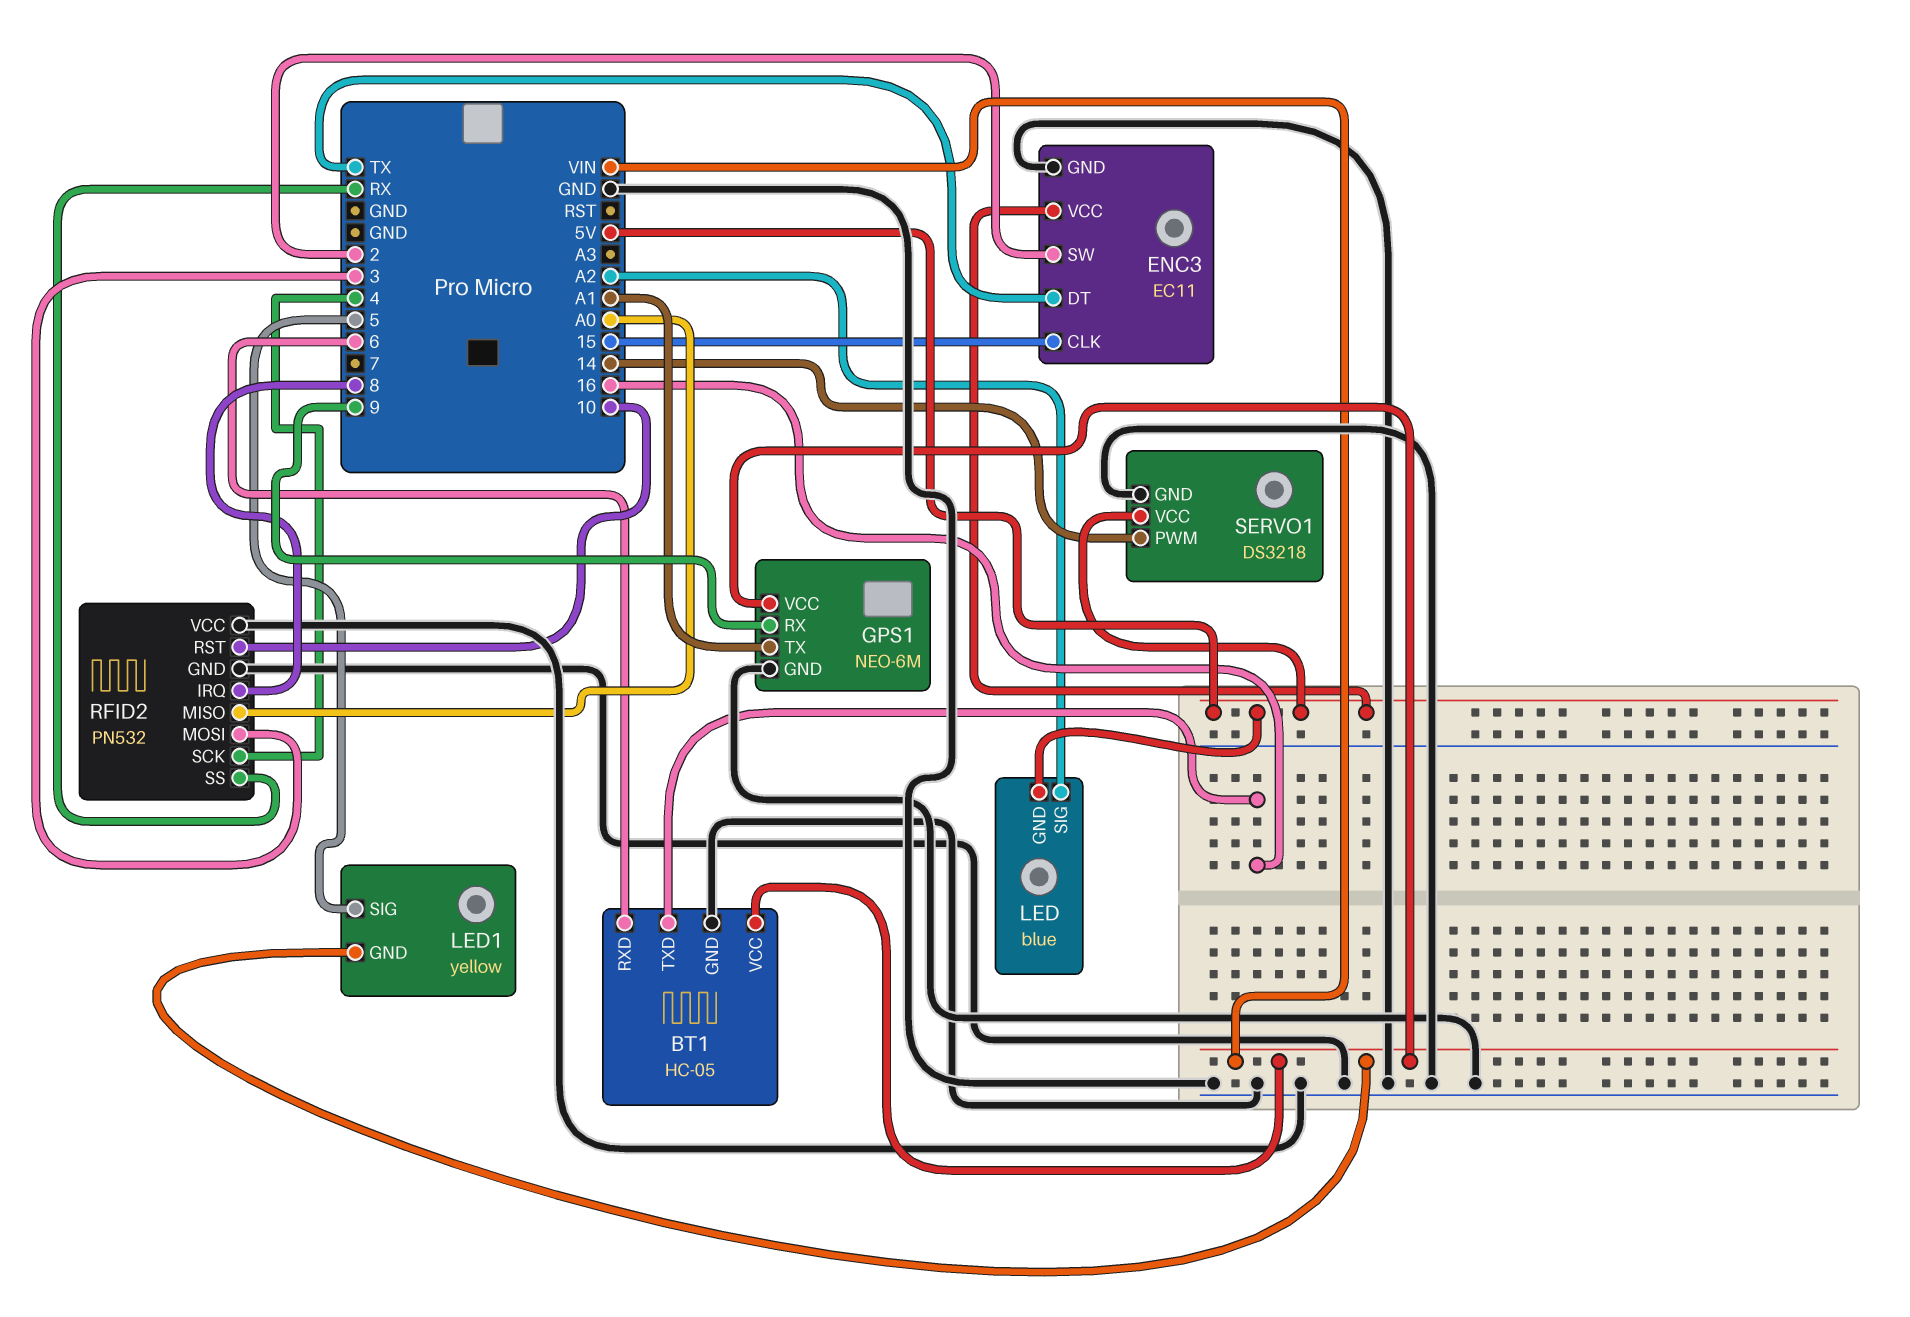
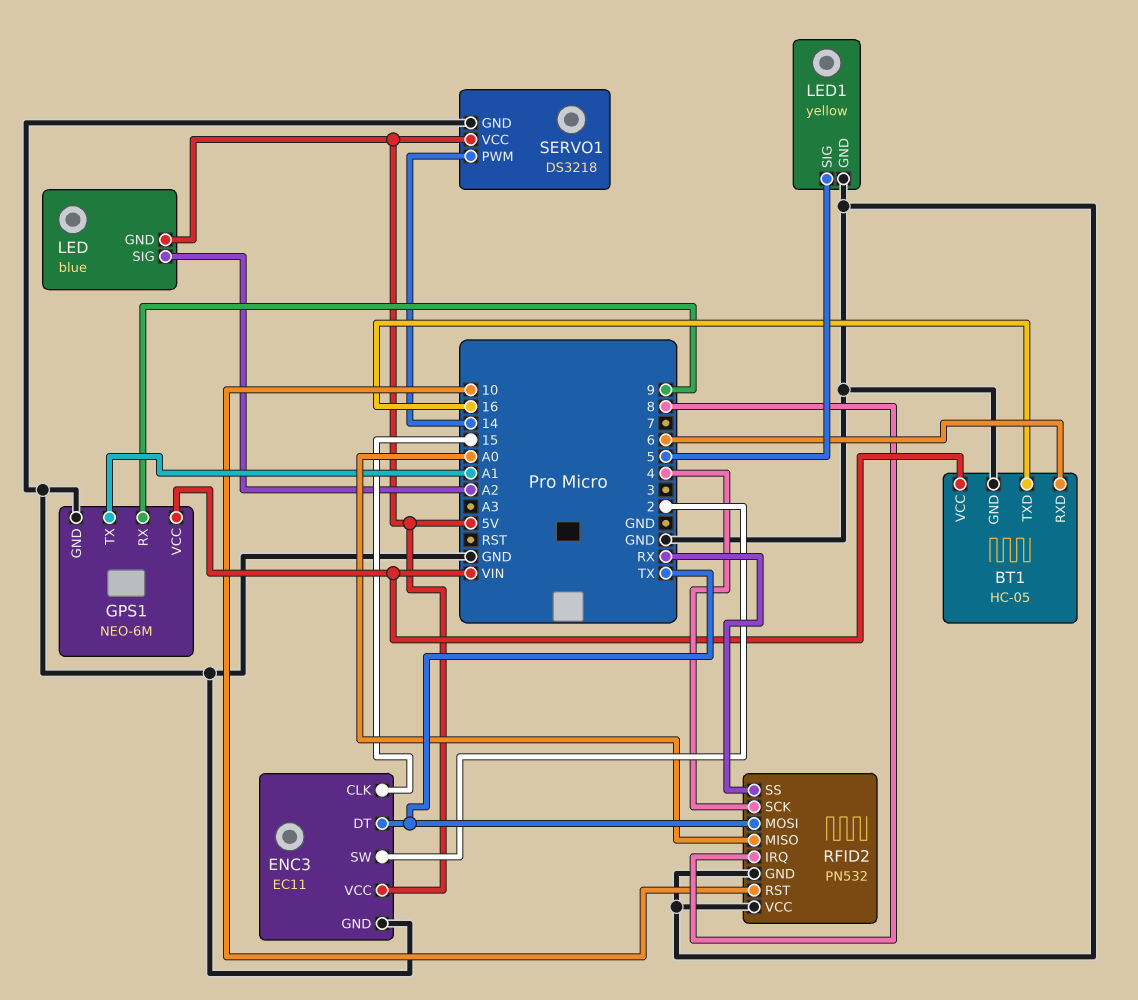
LED1 pin GND: VIN -> GND
RFID2 pin MOSI: 3 -> TX

